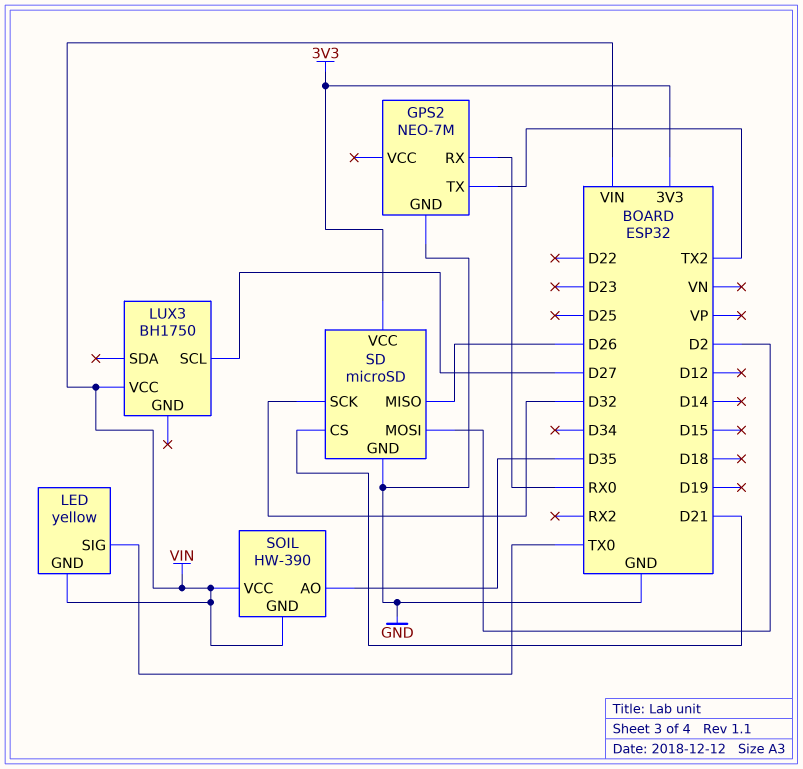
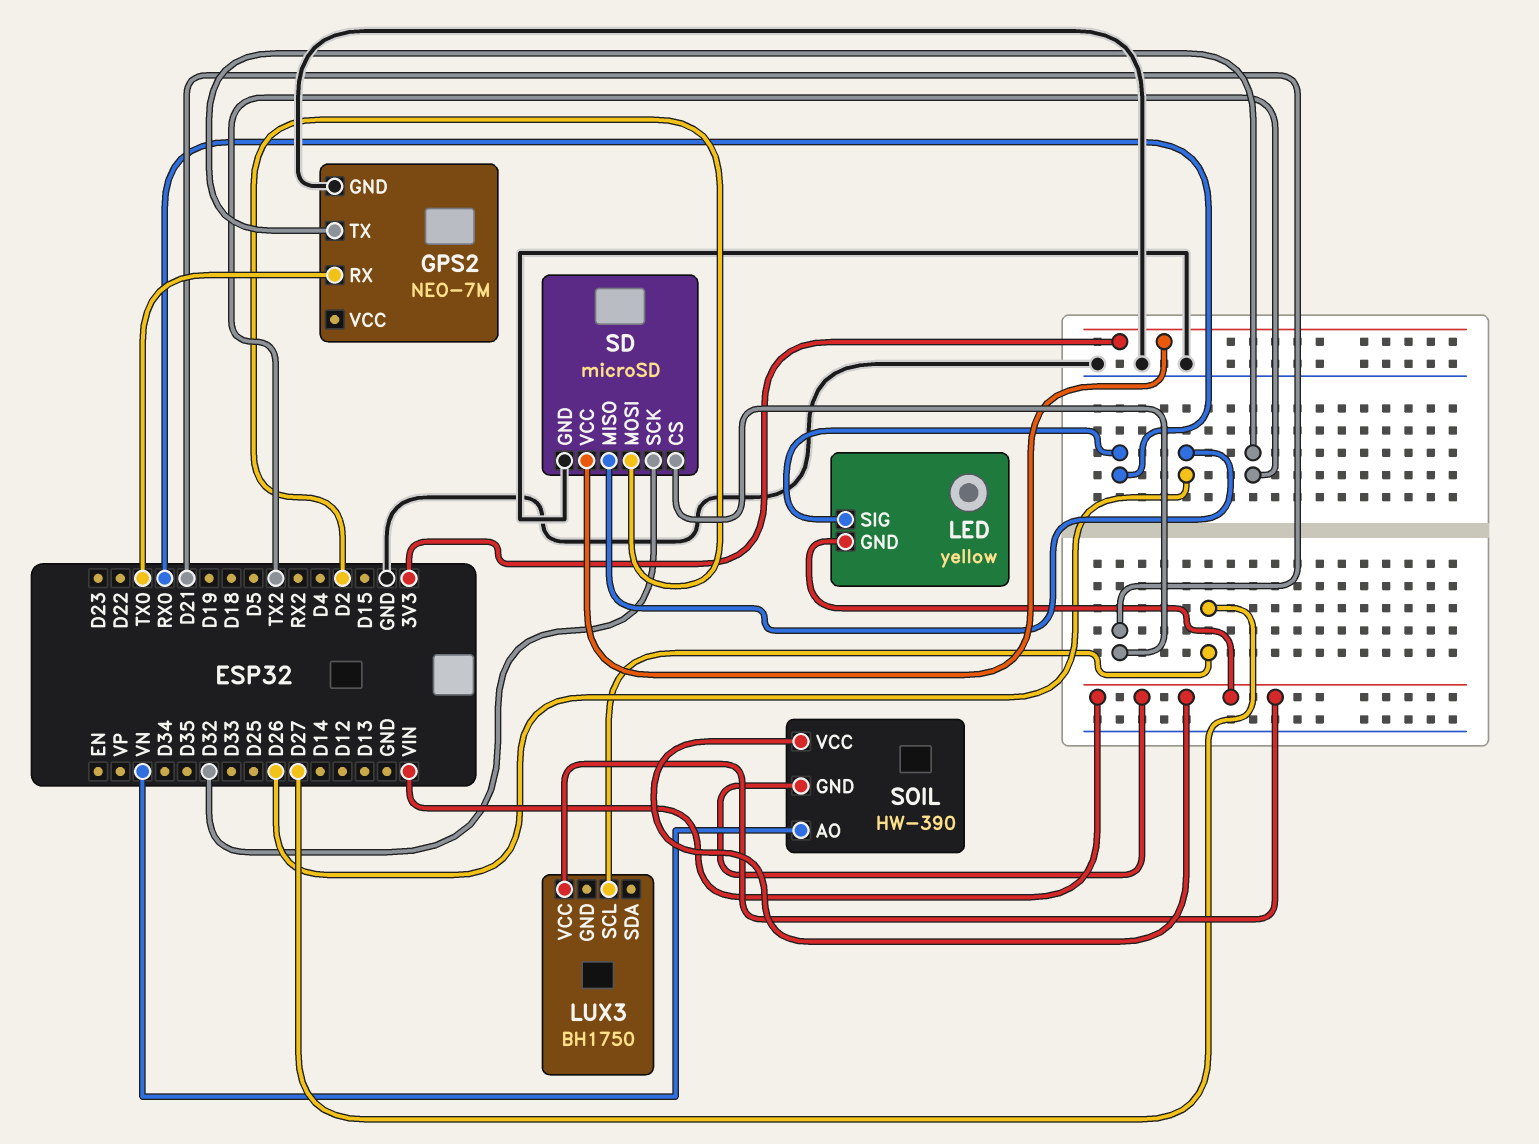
GPS2 pin RX: RX0 -> TX0
LED pin SIG: TX0 -> RX0
SOIL pin AO: D35 -> VN

